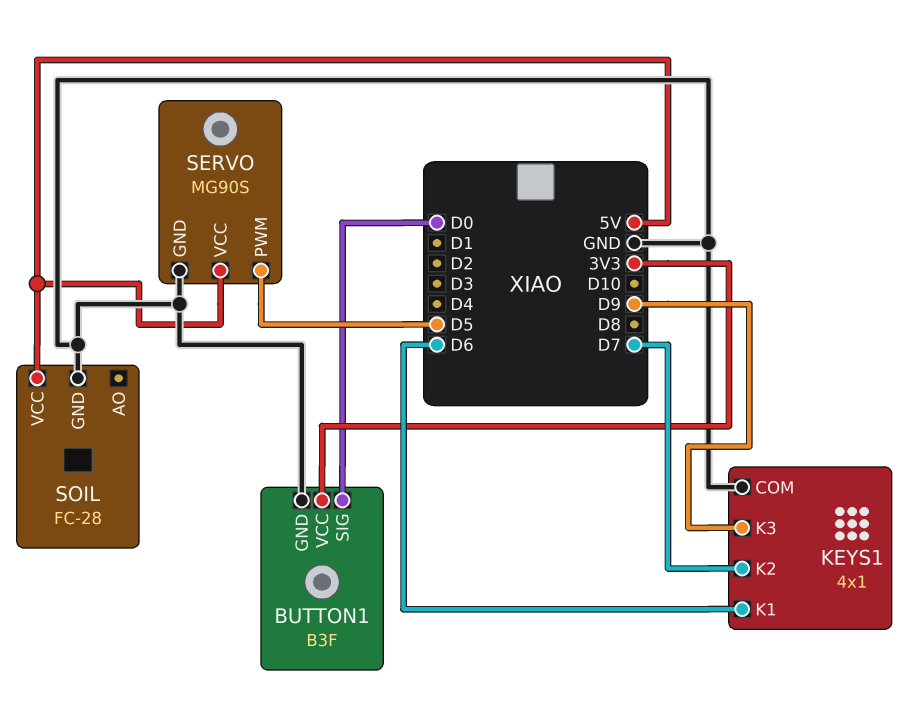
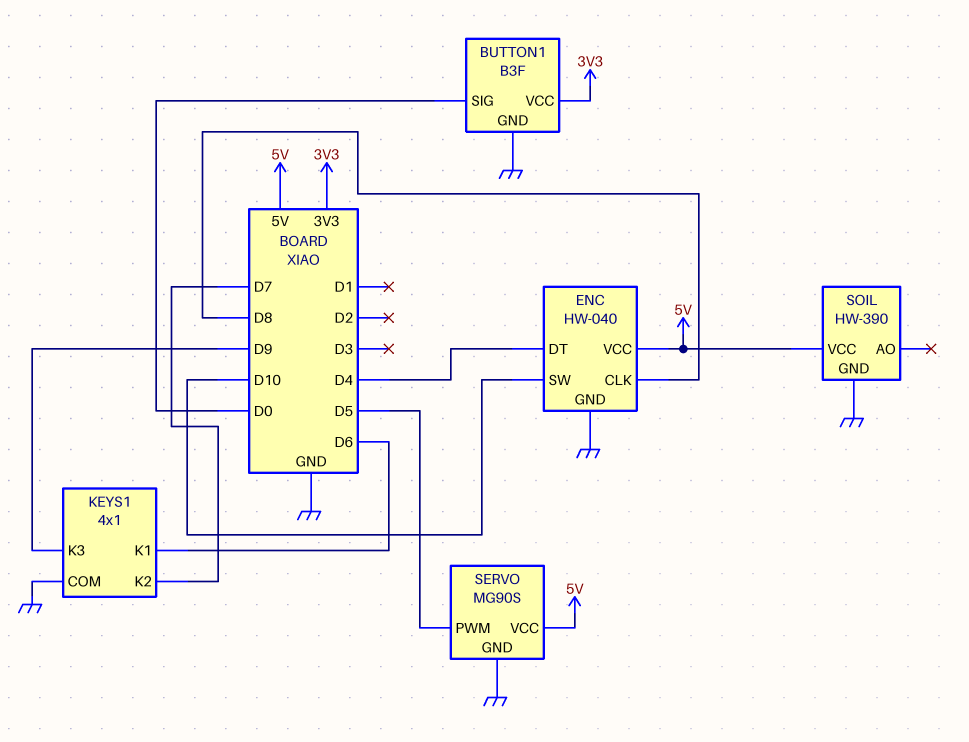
ENC: none -> HW-040
ENC pin CLK: none -> D8
ENC pin DT: none -> D4
ENC pin GND: none -> GND
ENC pin SW: none -> D10
ENC pin VCC: none -> 5V
SOIL: FC-28 -> HW-390

